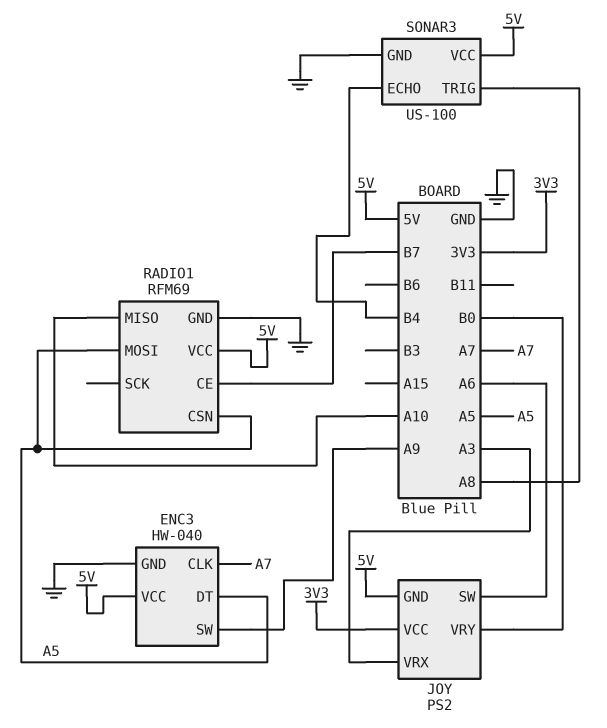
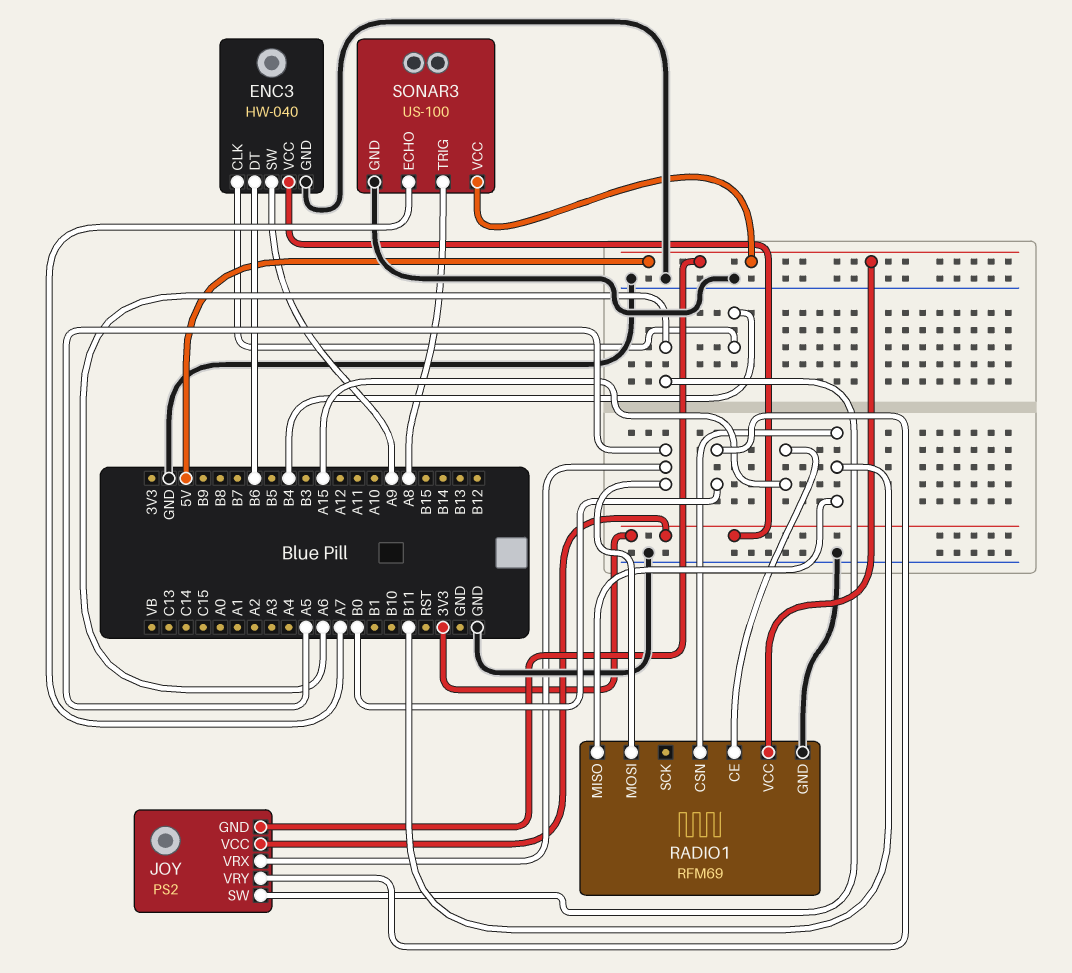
ENC3 pin CLK: A7 -> B4
ENC3 pin DT: A5 -> B6
ENC3 pin VCC: 5V -> 3V3
JOY pin VRX: A3 -> A5
RADIO1 pin CE: B7 -> A15
RADIO1 pin CSN: A5 -> B11
RADIO1 pin MISO: A10 -> B11
SONAR3 pin ECHO: B4 -> A7

